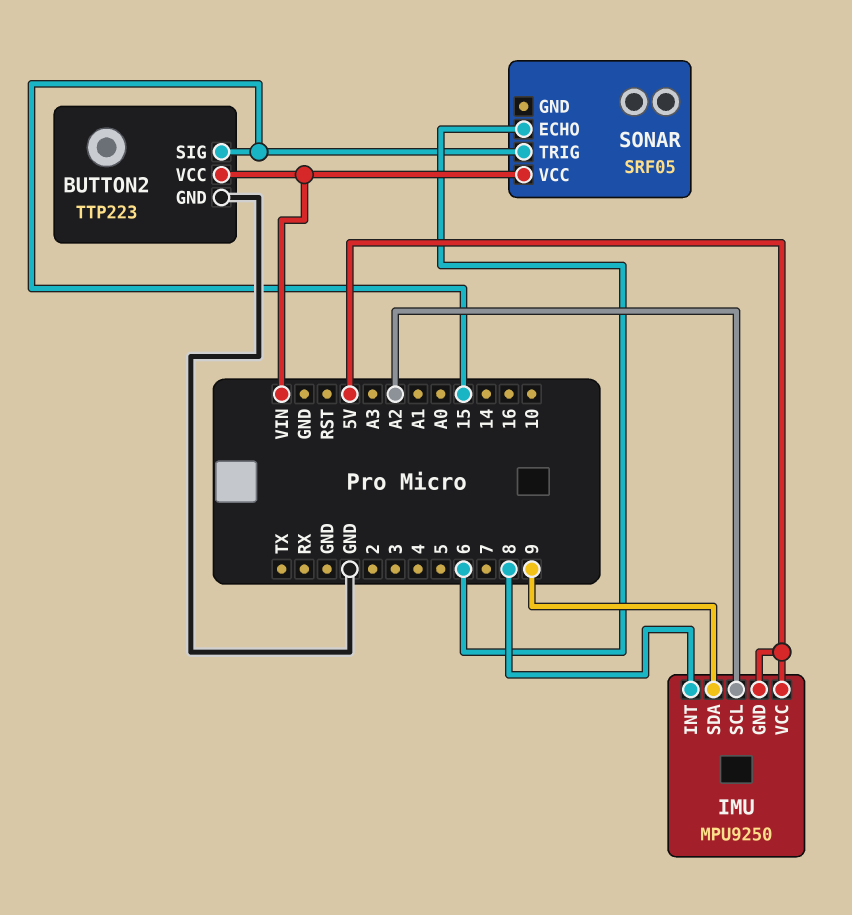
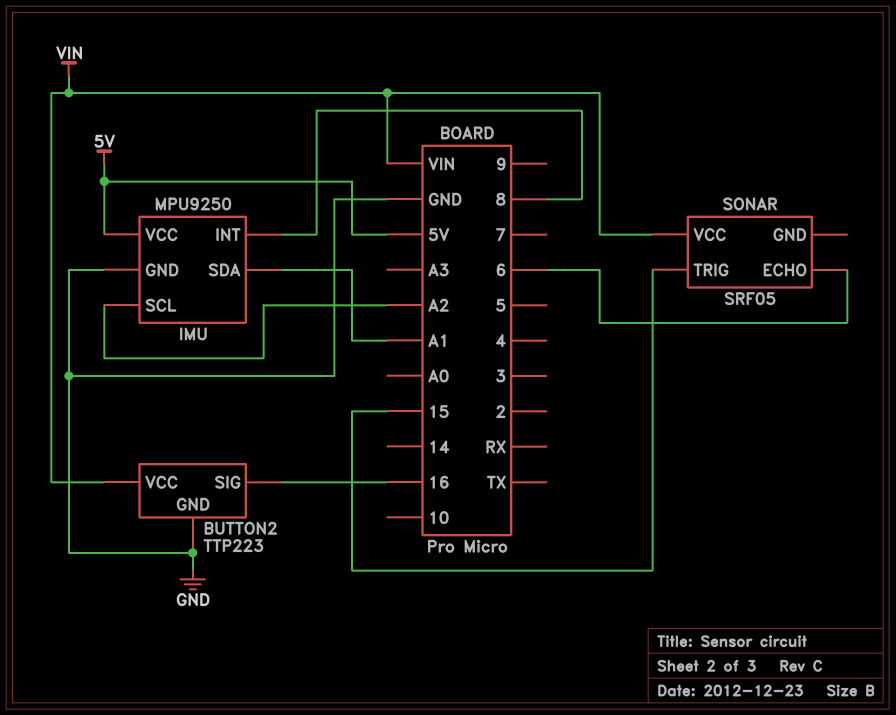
BUTTON2 pin SIG: 15 -> 16
IMU pin GND: 5V -> GND
IMU pin SDA: 9 -> A1

